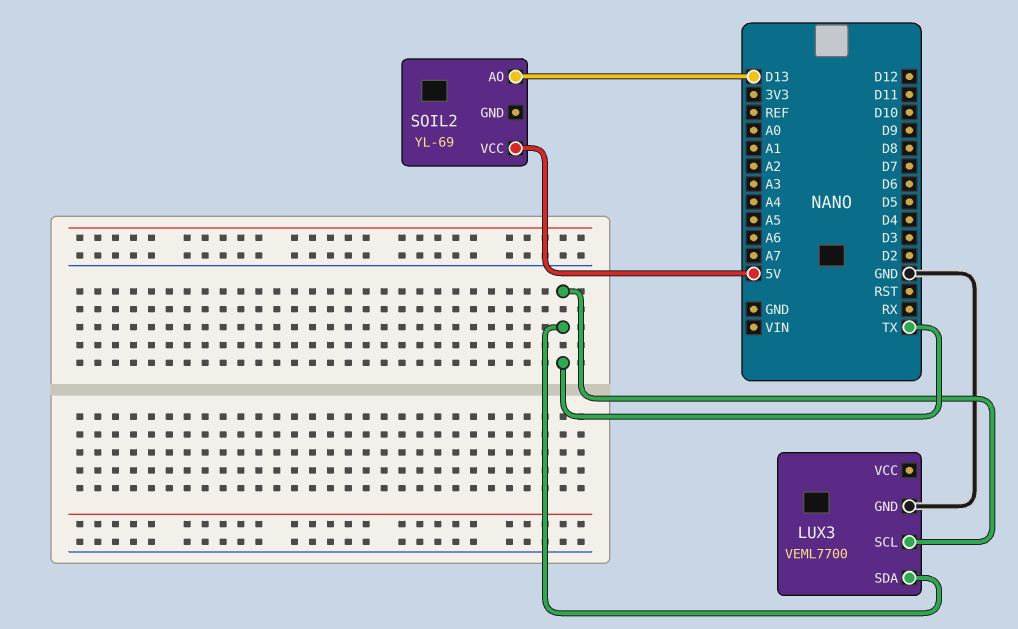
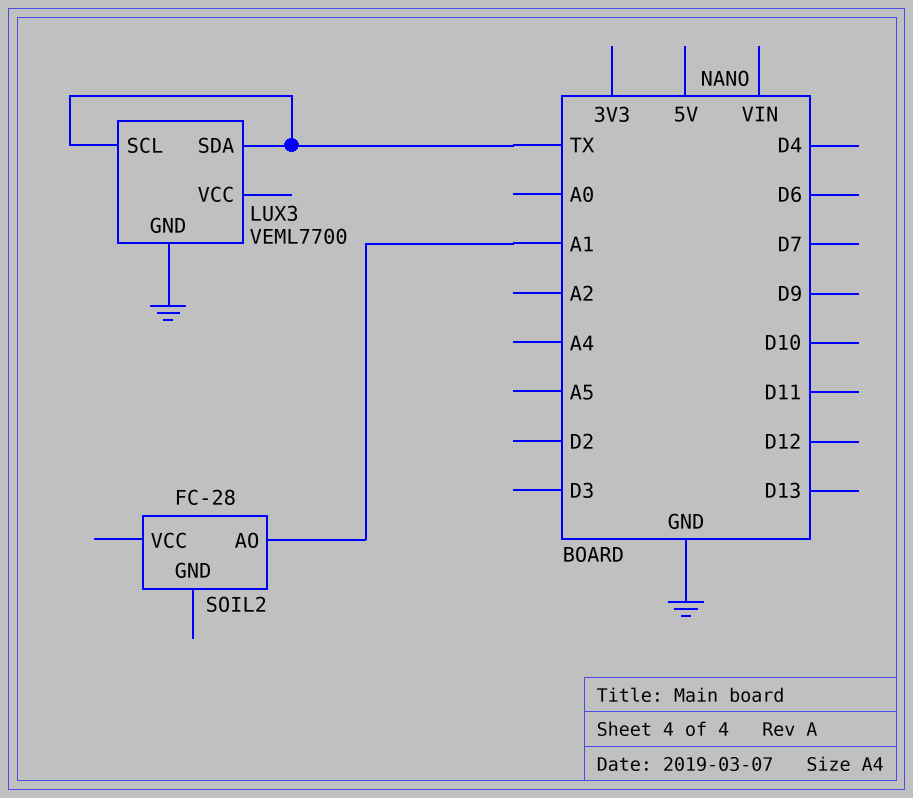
SOIL2: YL-69 -> FC-28
SOIL2 pin AO: D13 -> A1
SOIL2 pin VCC: 5V -> none

